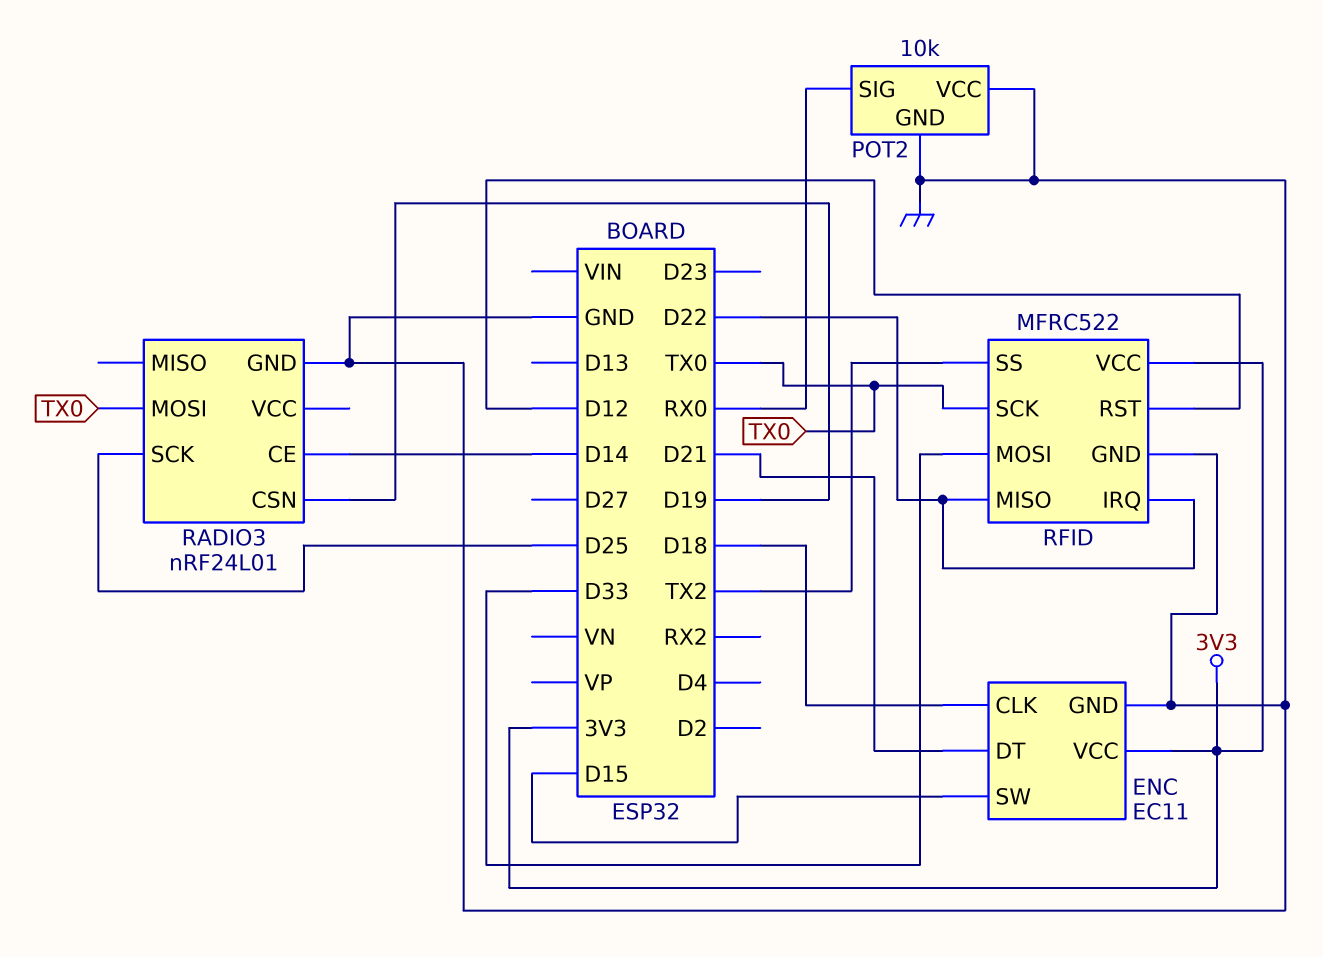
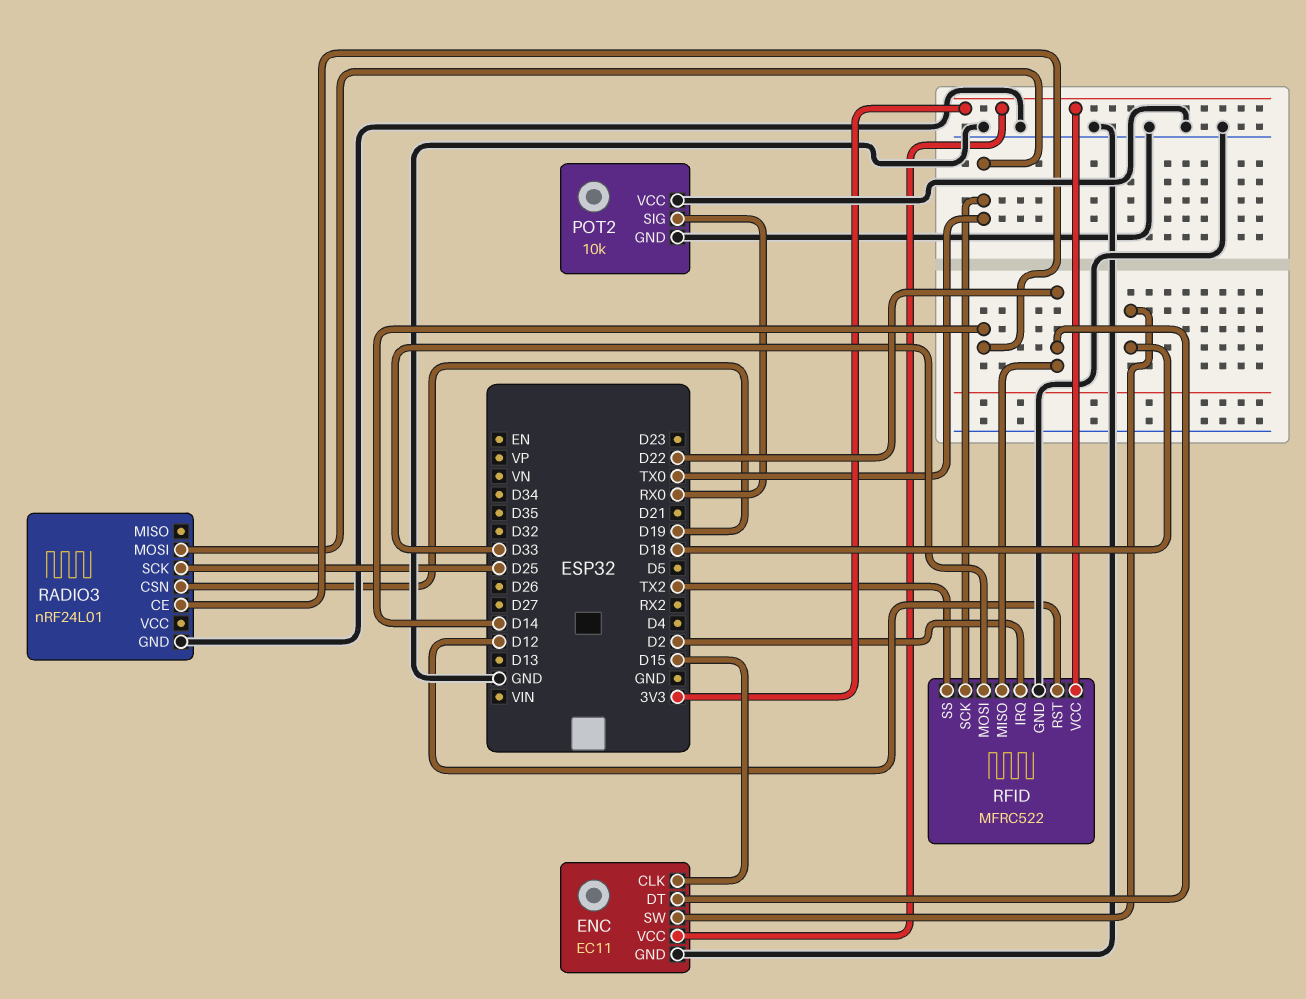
ENC pin CLK: D18 -> D15
ENC pin DT: D21 -> D22
ENC pin SW: D15 -> D18
RFID pin IRQ: D22 -> D2

